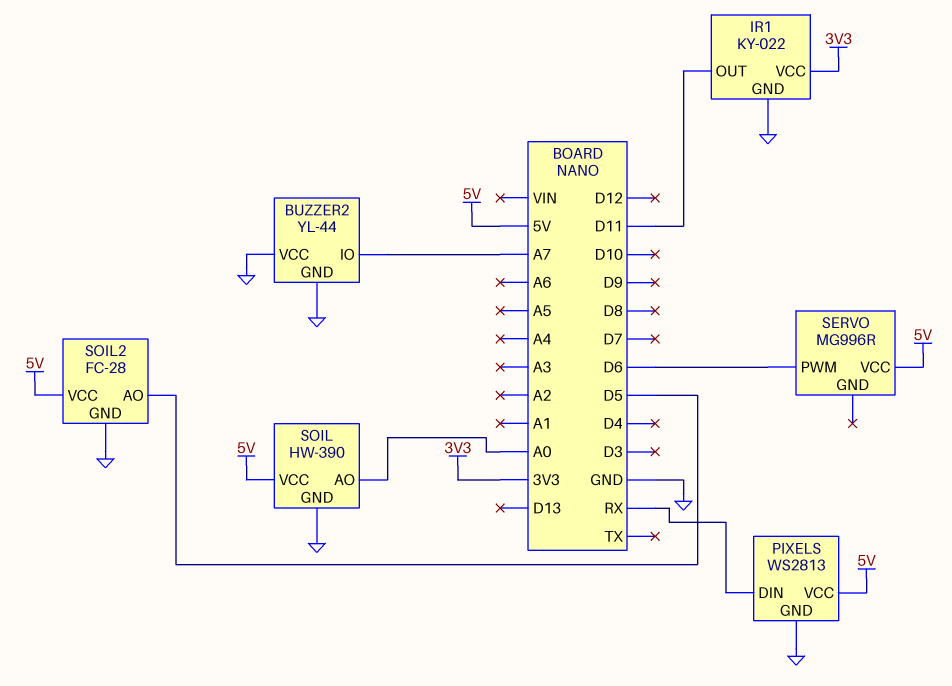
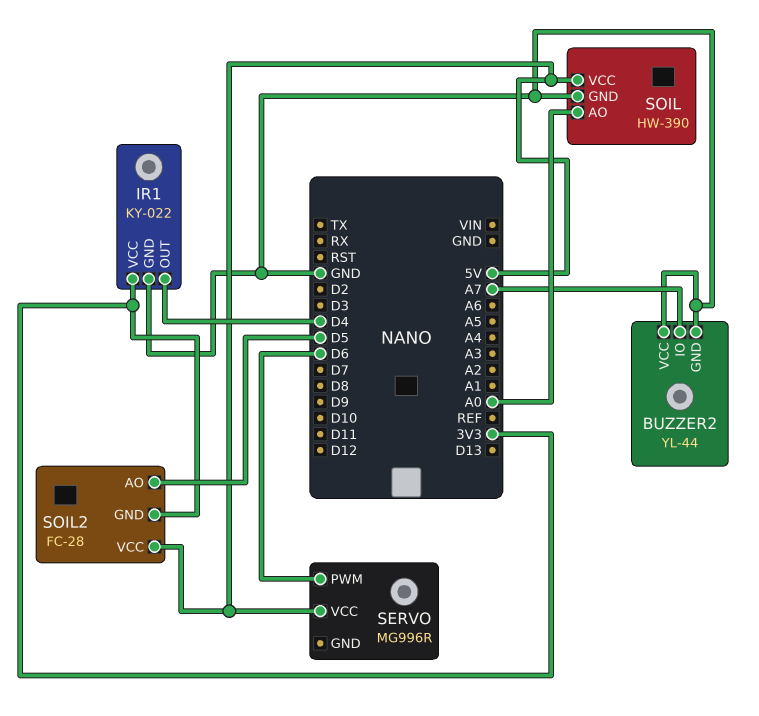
IR1 pin OUT: D11 -> D4
PIXELS: WS2813 -> none
PIXELS pin DIN: RX -> none
PIXELS pin GND: GND -> none
PIXELS pin VCC: 5V -> none
SOIL2 pin GND: GND -> 3V3

